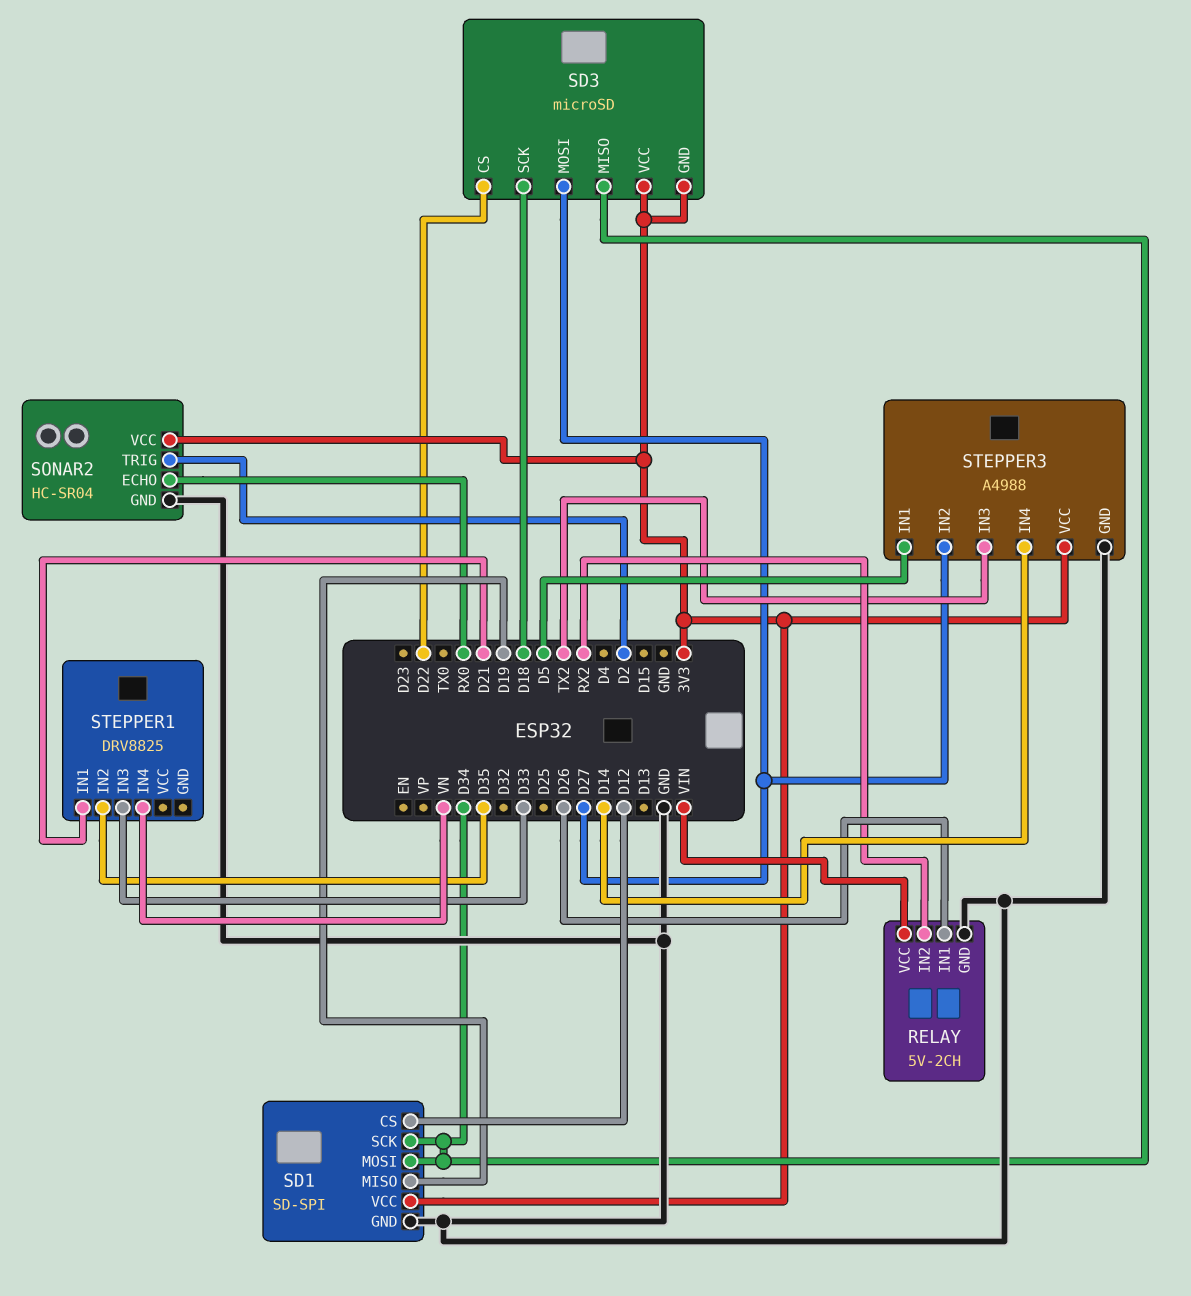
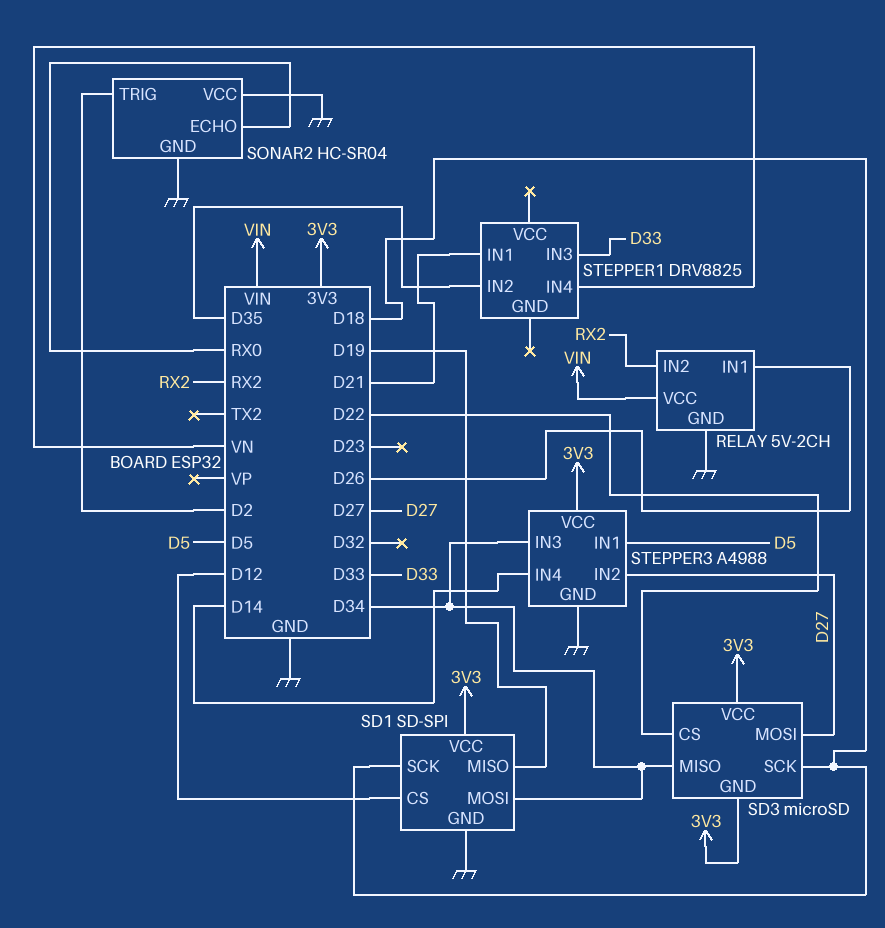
SD1 pin SCK: D34 -> D18
SONAR2 pin VCC: 3V3 -> GND
STEPPER3 pin IN3: TX2 -> D34

